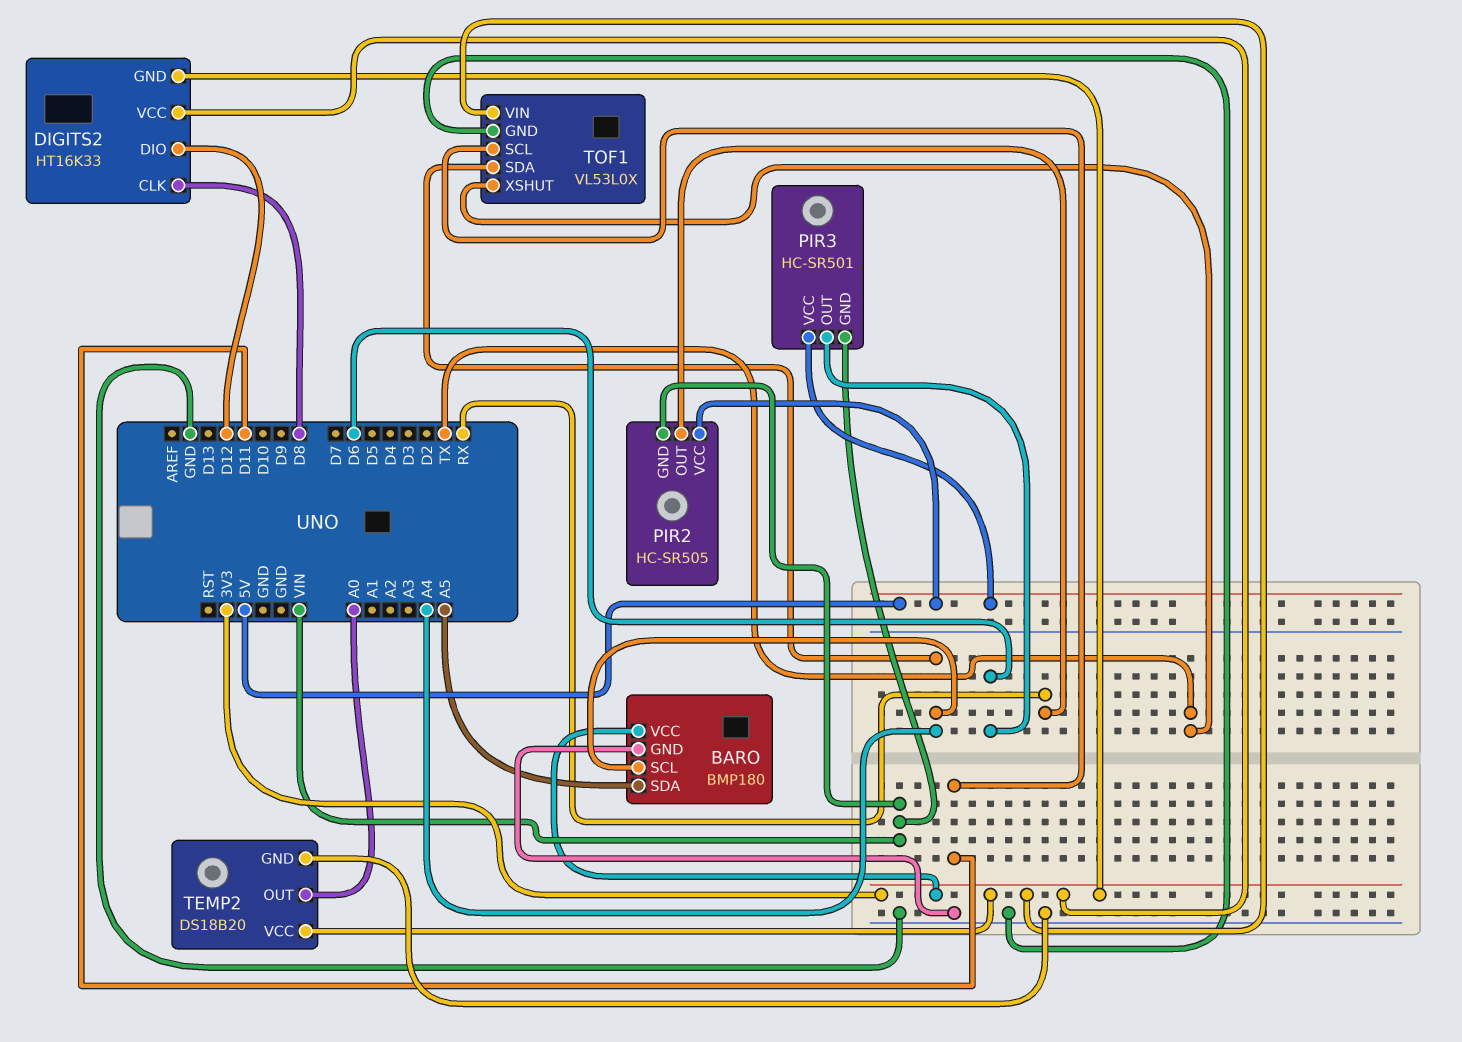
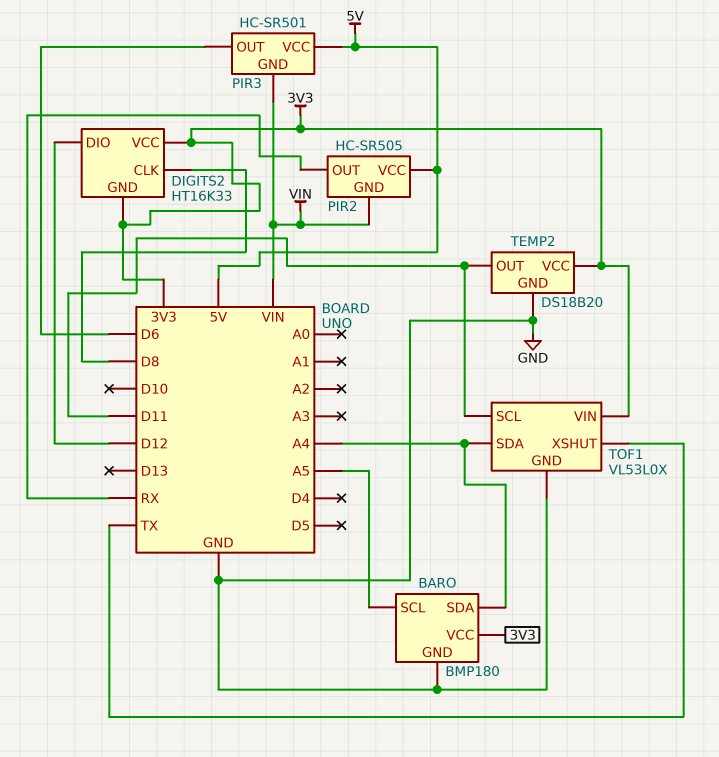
BARO pin SCL: A4 -> A5
BARO pin SDA: A5 -> A4
TEMP2 pin OUT: A0 -> D11

